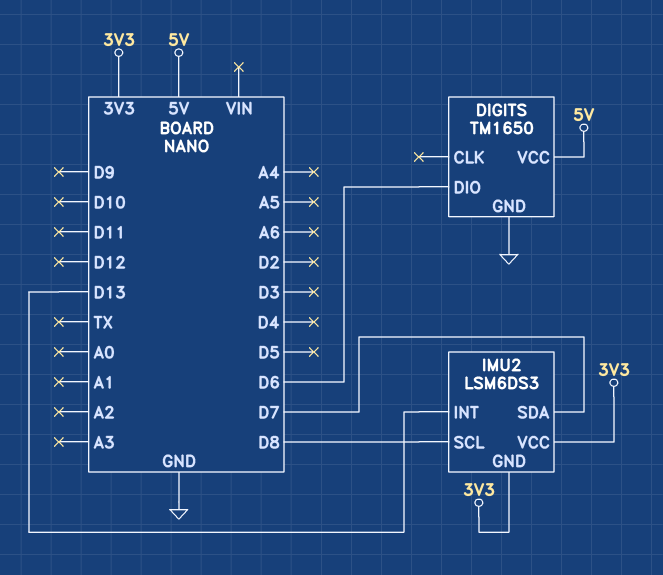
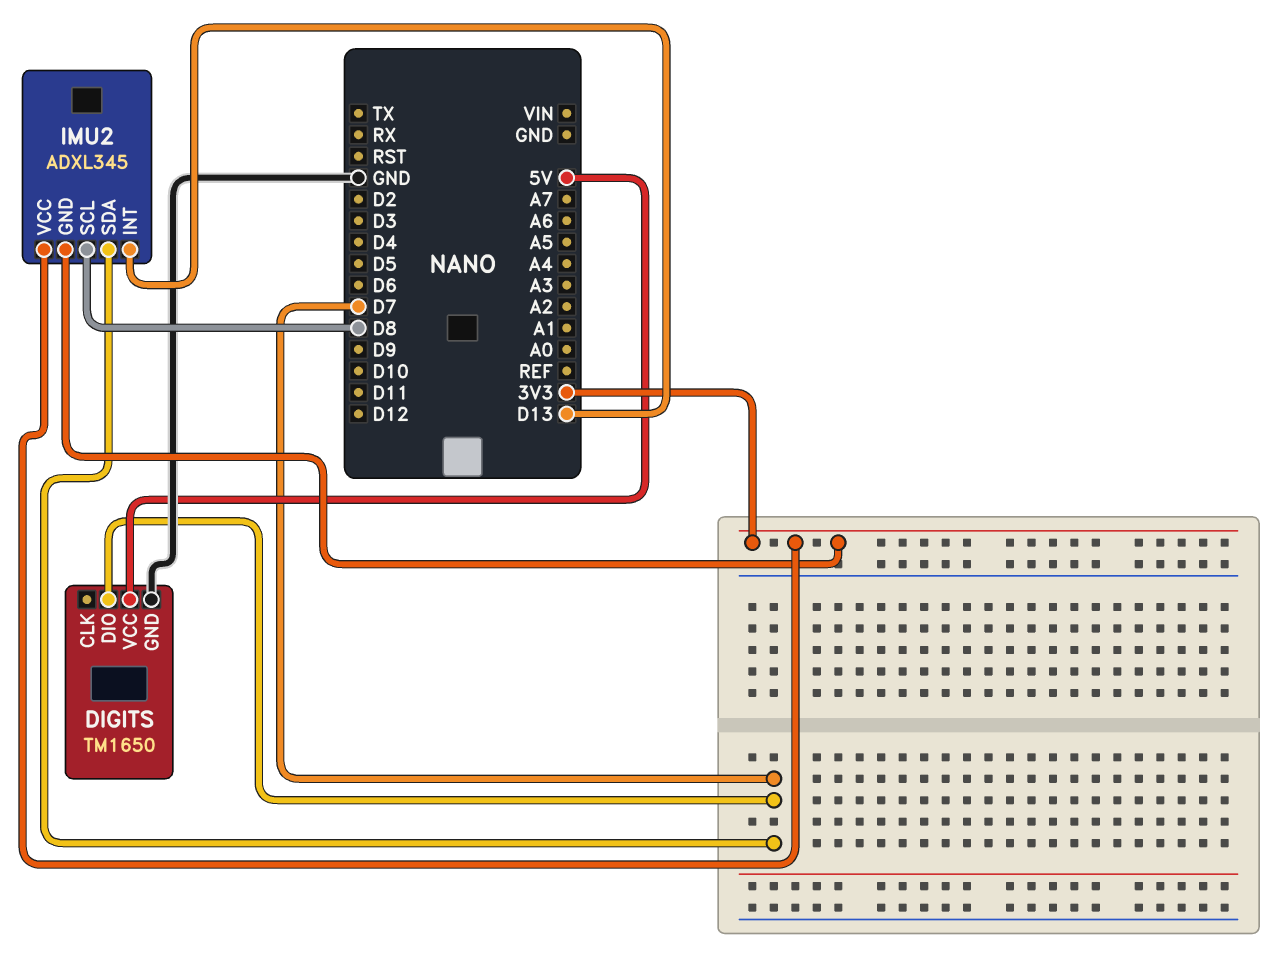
DIGITS pin DIO: D6 -> D7
IMU2: LSM6DS3 -> ADXL345

